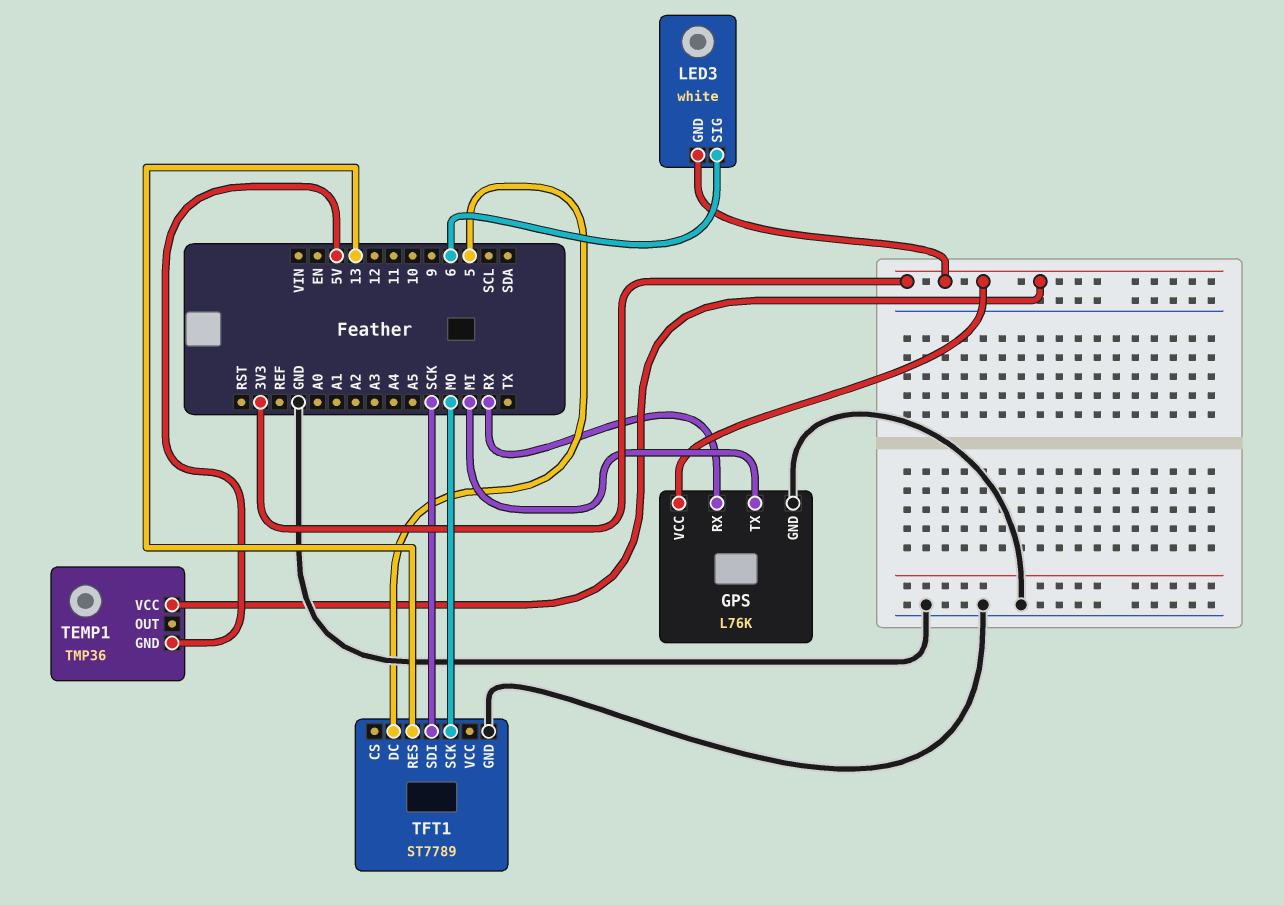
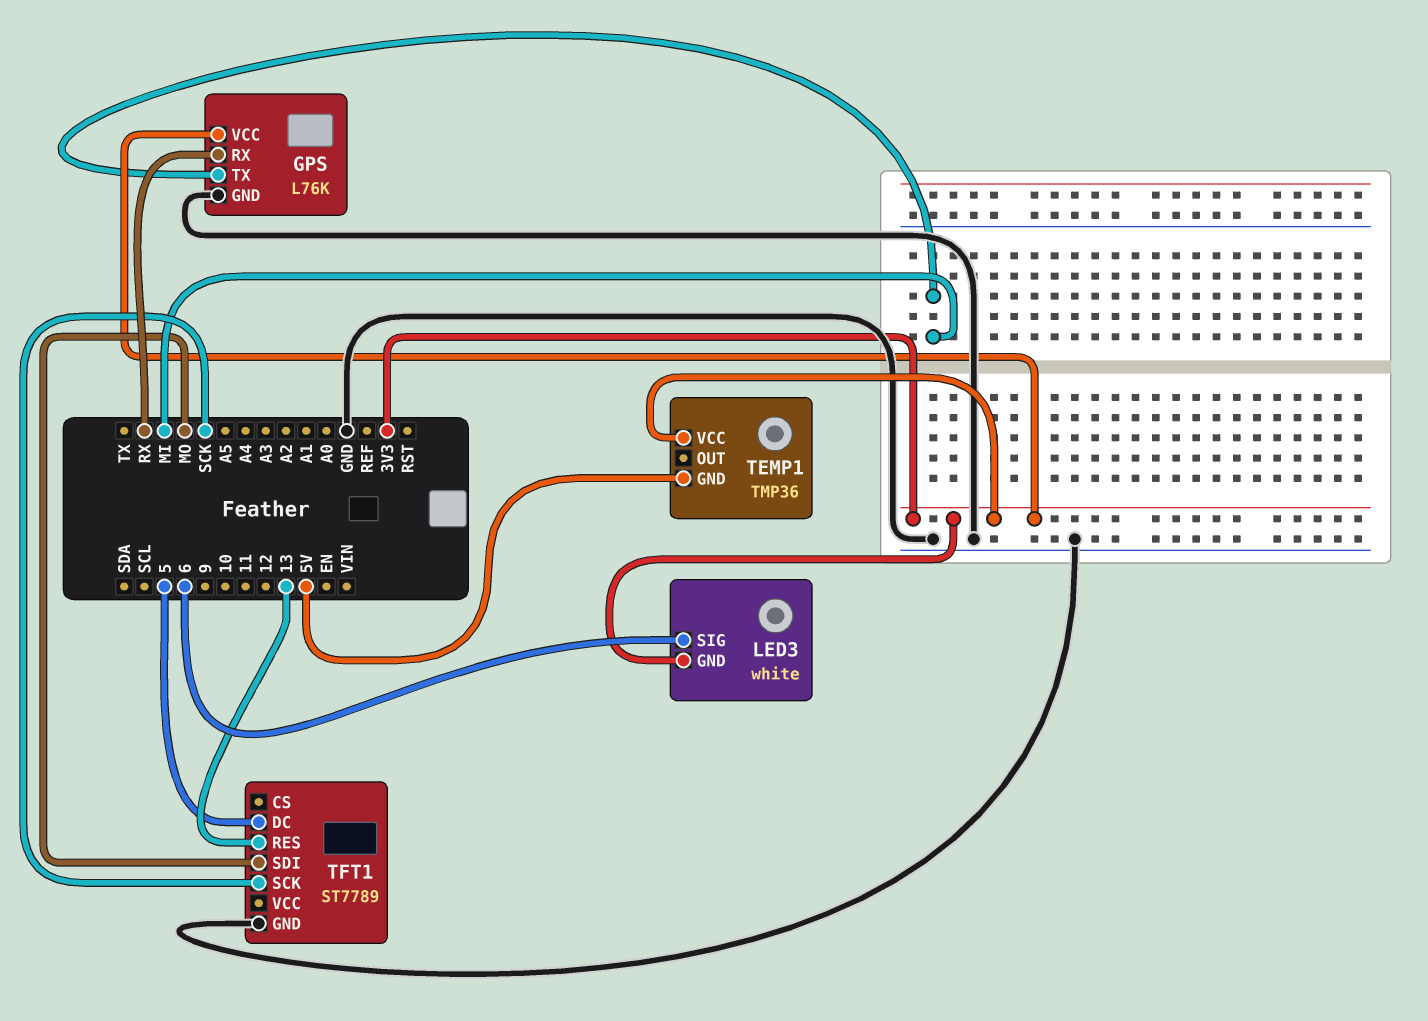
TFT1 pin SCK: MO -> SCK
TFT1 pin SDI: SCK -> MO

